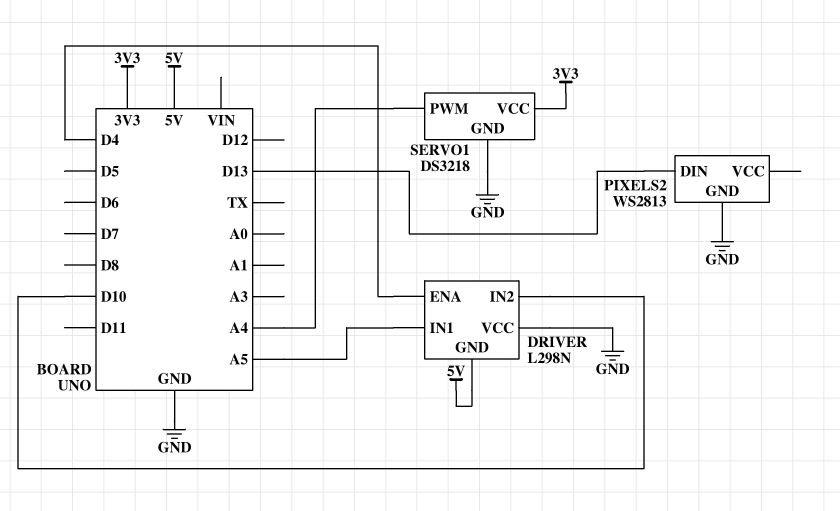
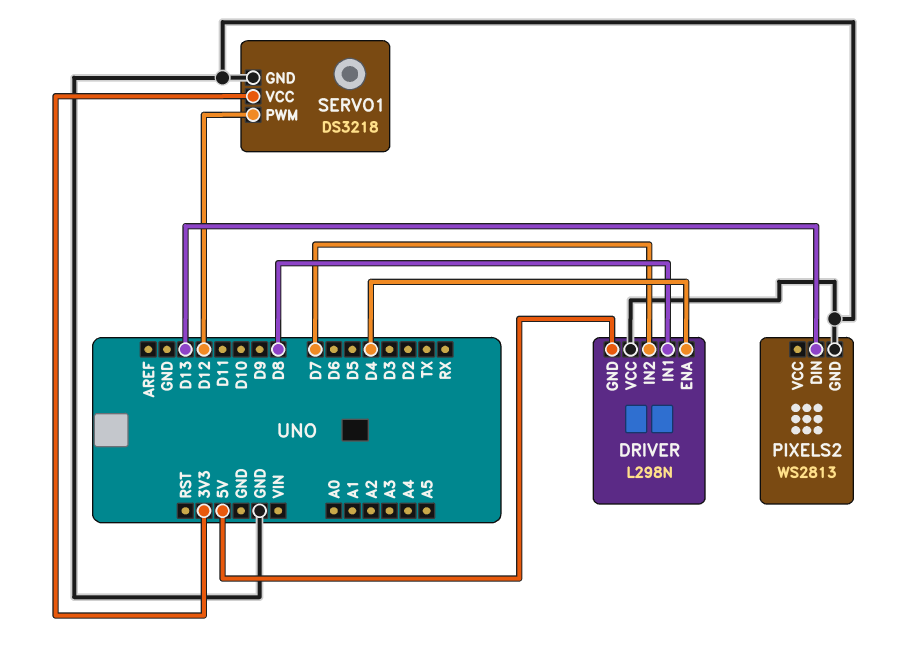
DRIVER pin IN1: A5 -> D8
DRIVER pin IN2: D10 -> D7
SERVO1 pin PWM: A4 -> D12

